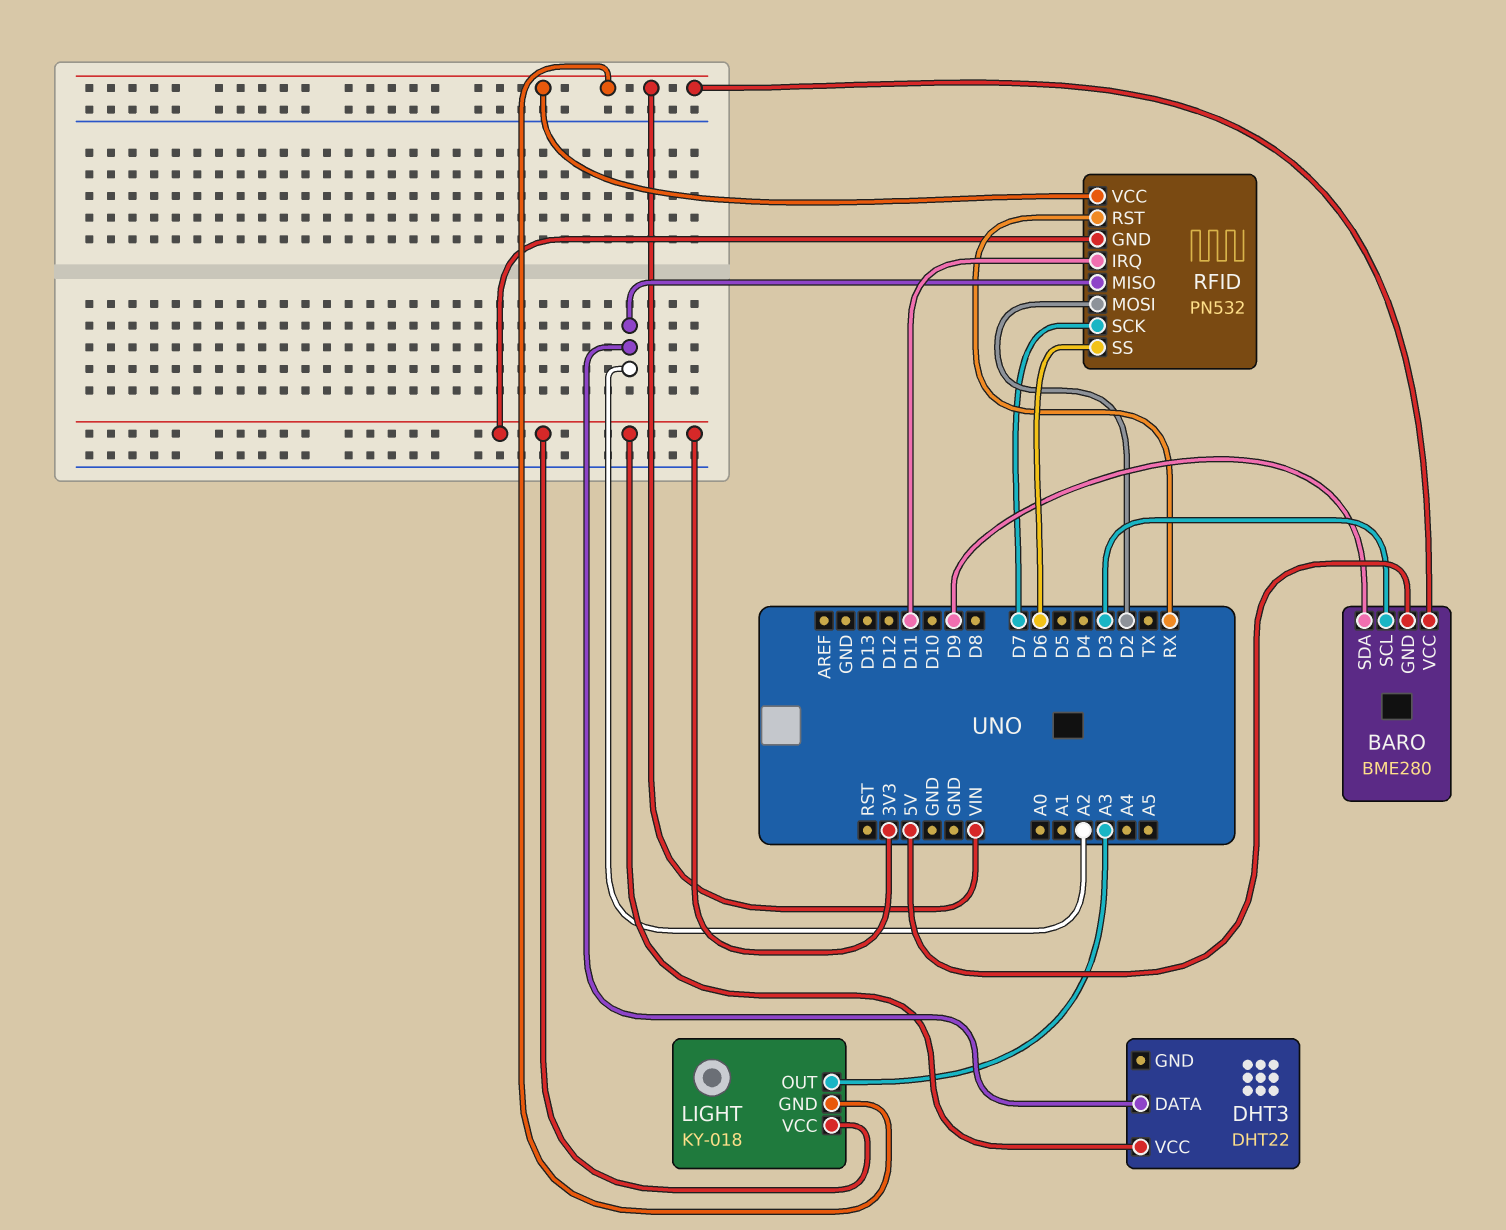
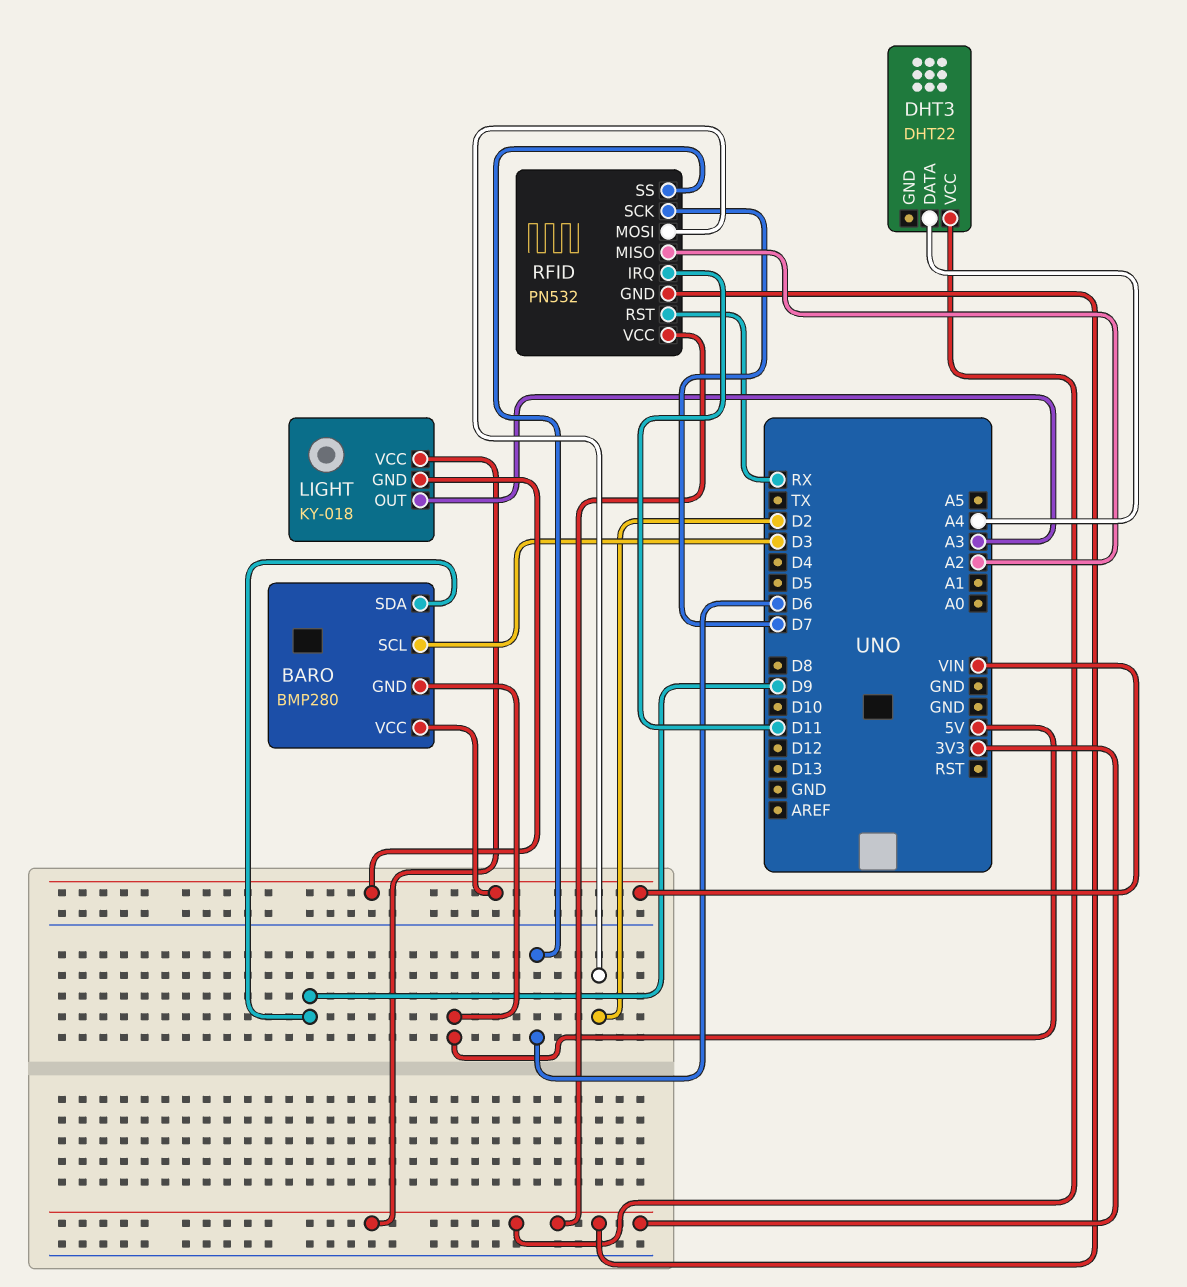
BARO: BME280 -> BMP280
DHT3 pin DATA: A2 -> A4
RFID pin VCC: VIN -> 3V3

